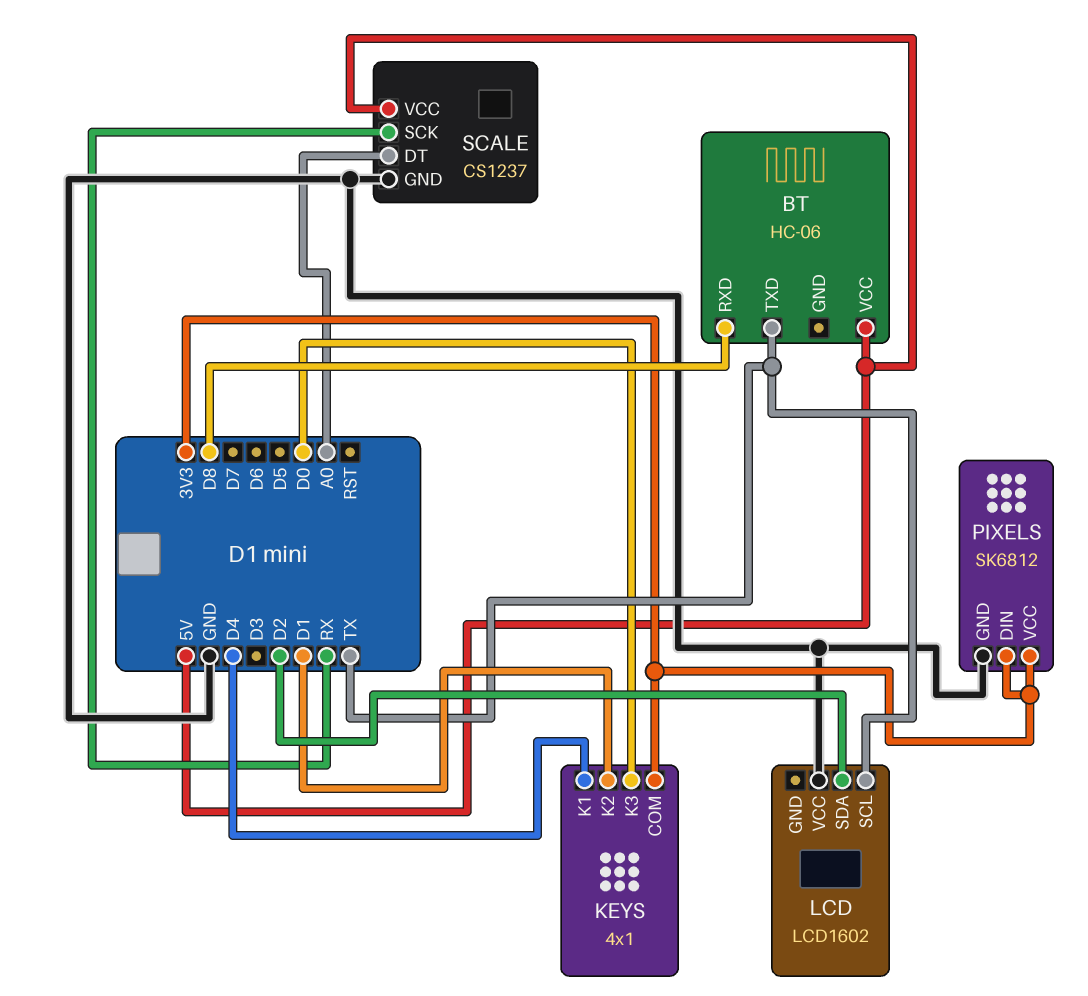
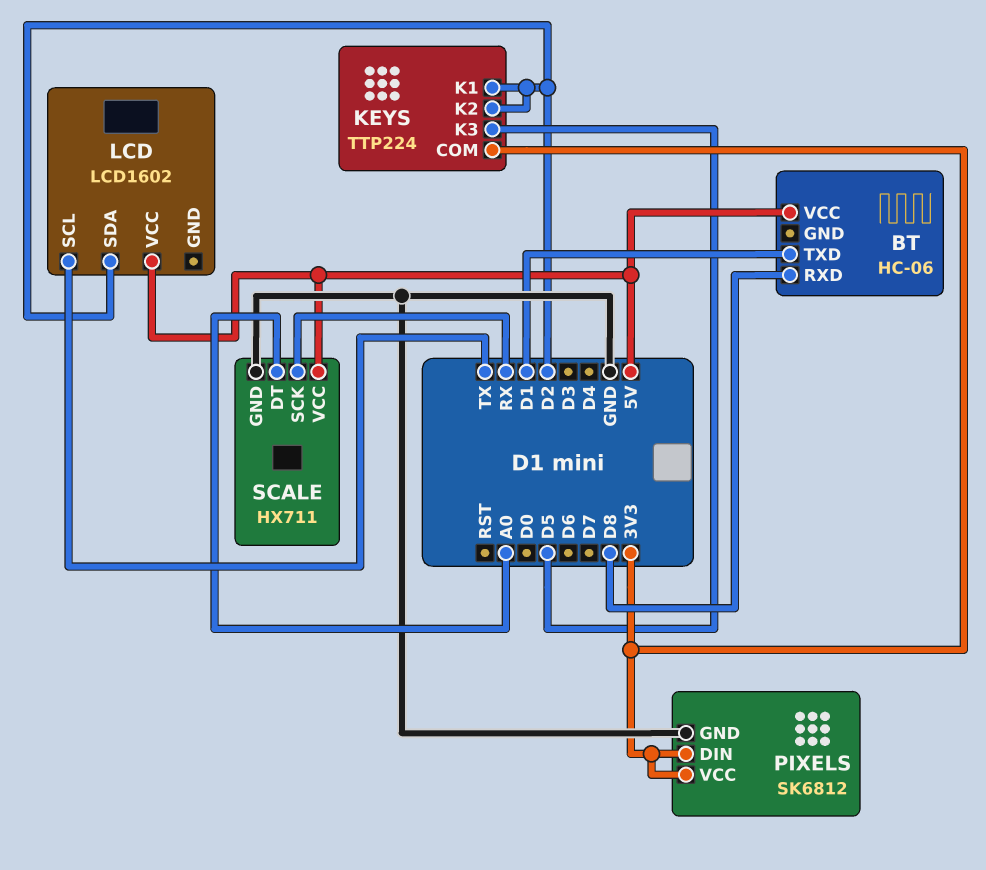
BT pin TXD: TX -> D1
KEYS: 4x1 -> TTP224
KEYS pin K1: D4 -> D2
KEYS pin K2: D1 -> D2
KEYS pin K3: D0 -> D5
LCD pin VCC: GND -> 5V
SCALE: CS1237 -> HX711

